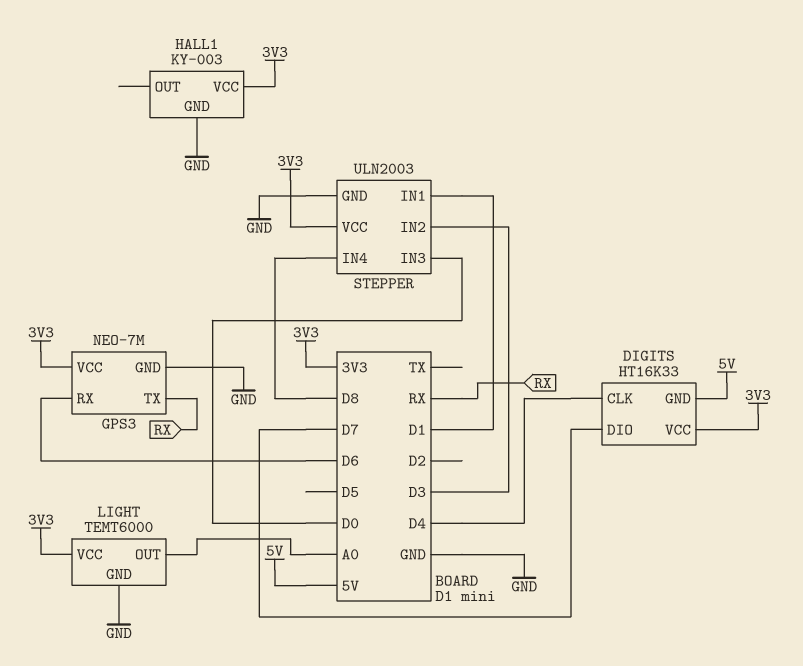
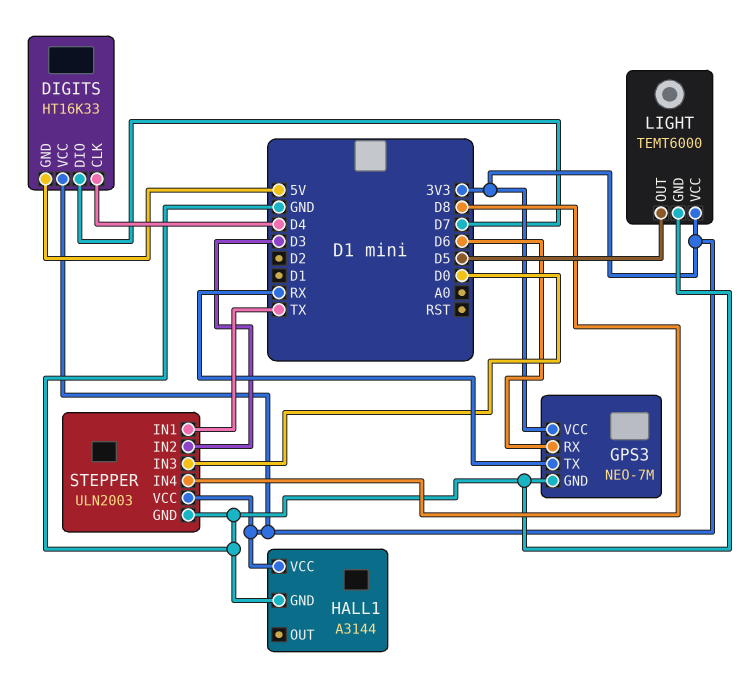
HALL1: KY-003 -> A3144
LIGHT pin OUT: A0 -> D5
STEPPER pin IN1: D1 -> TX

